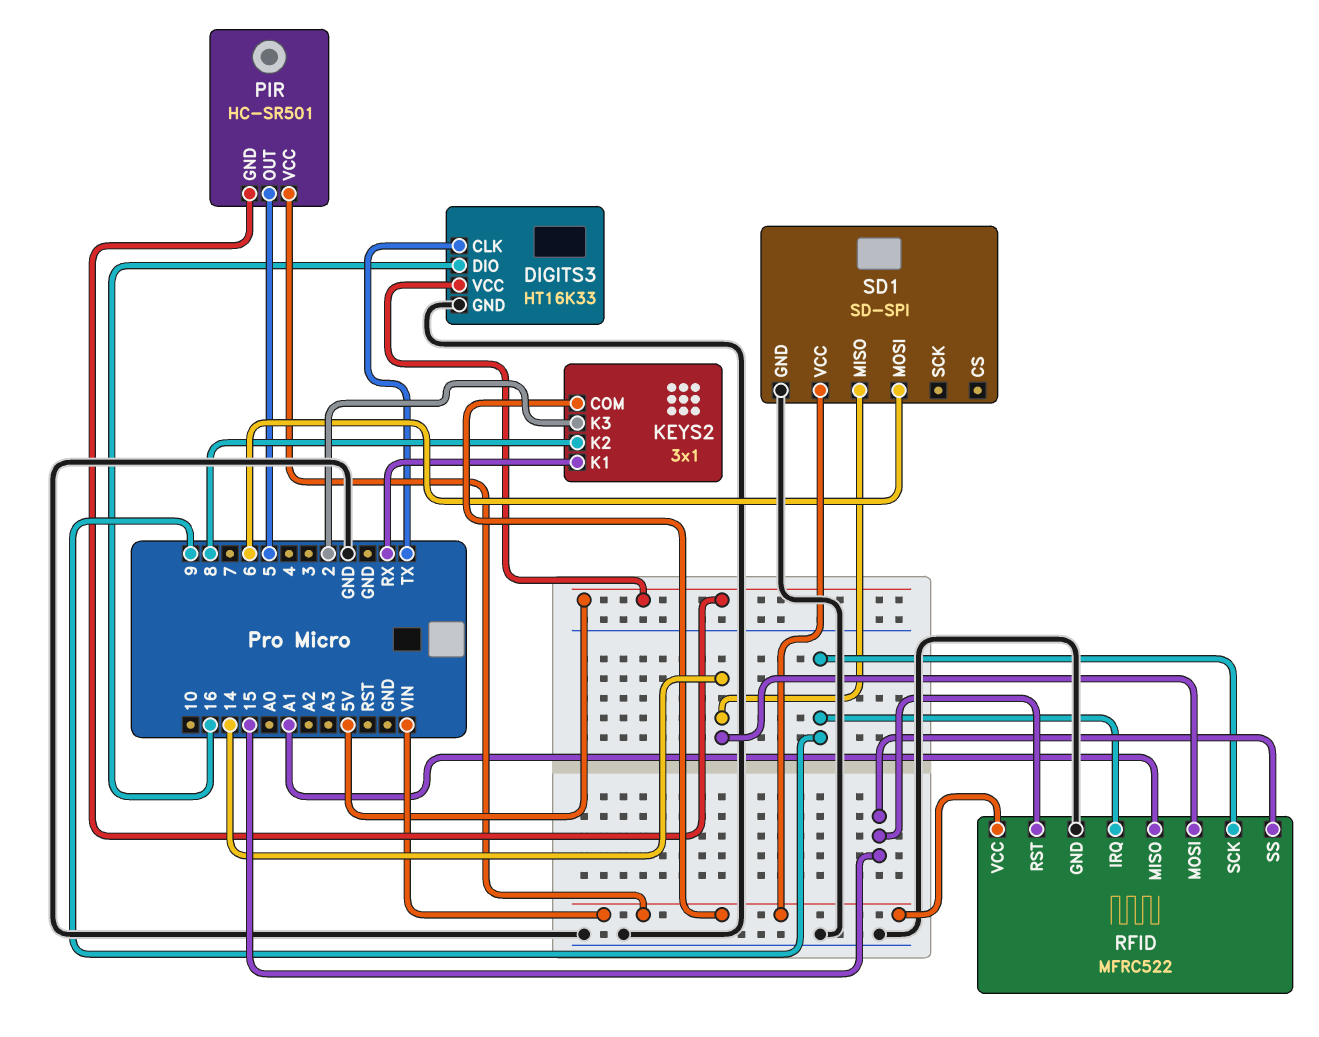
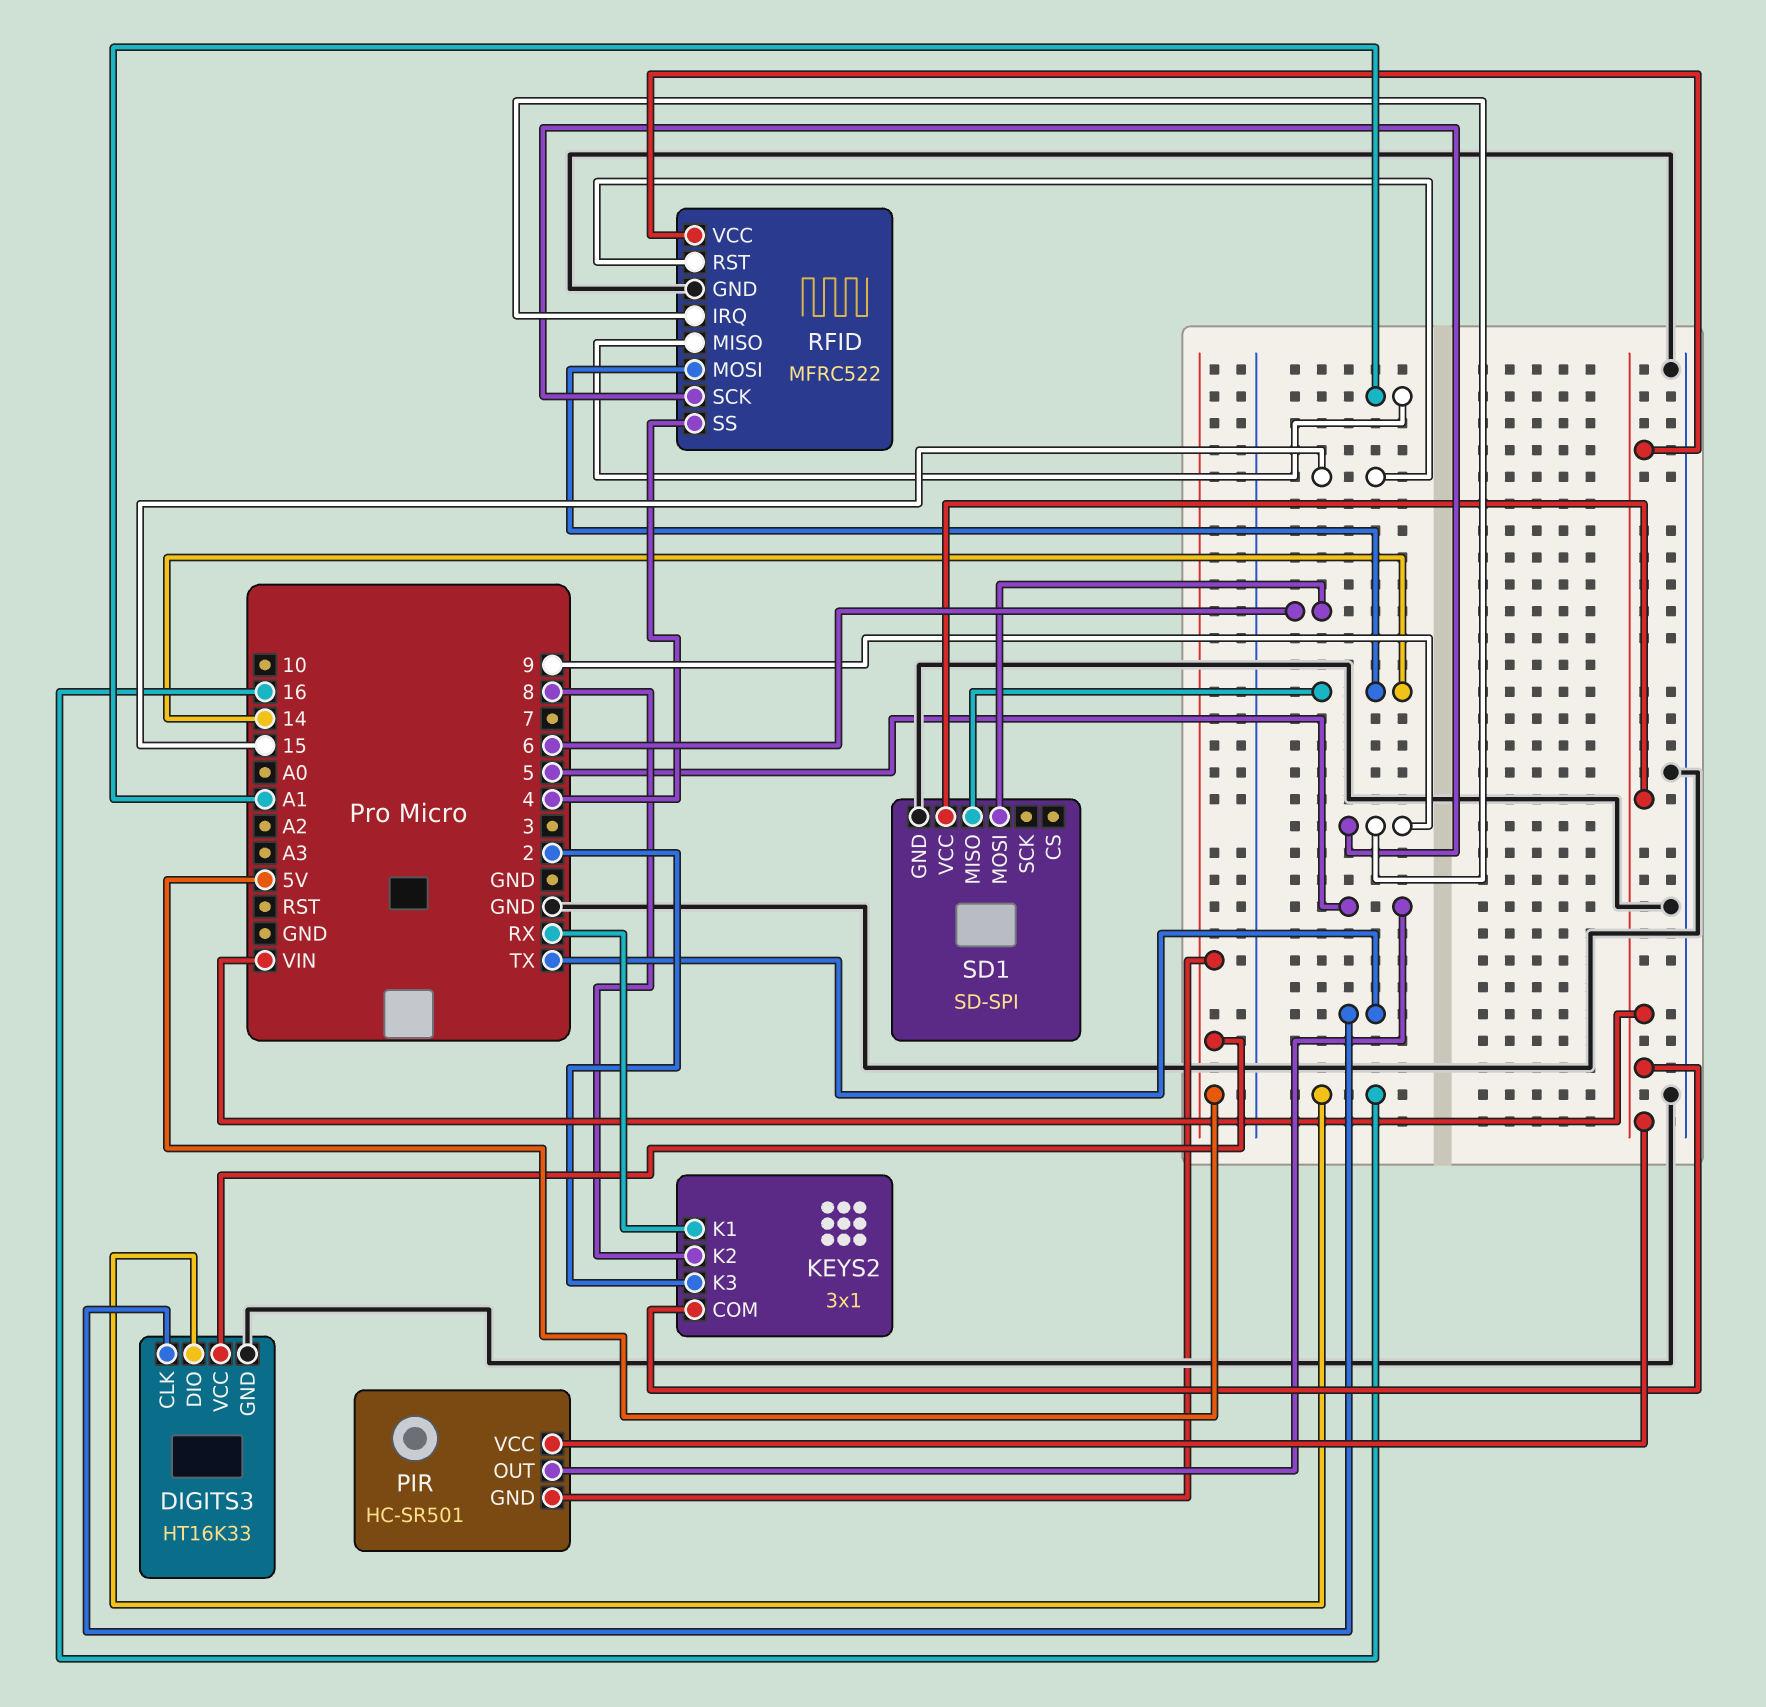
RFID pin SS: 15 -> 4

